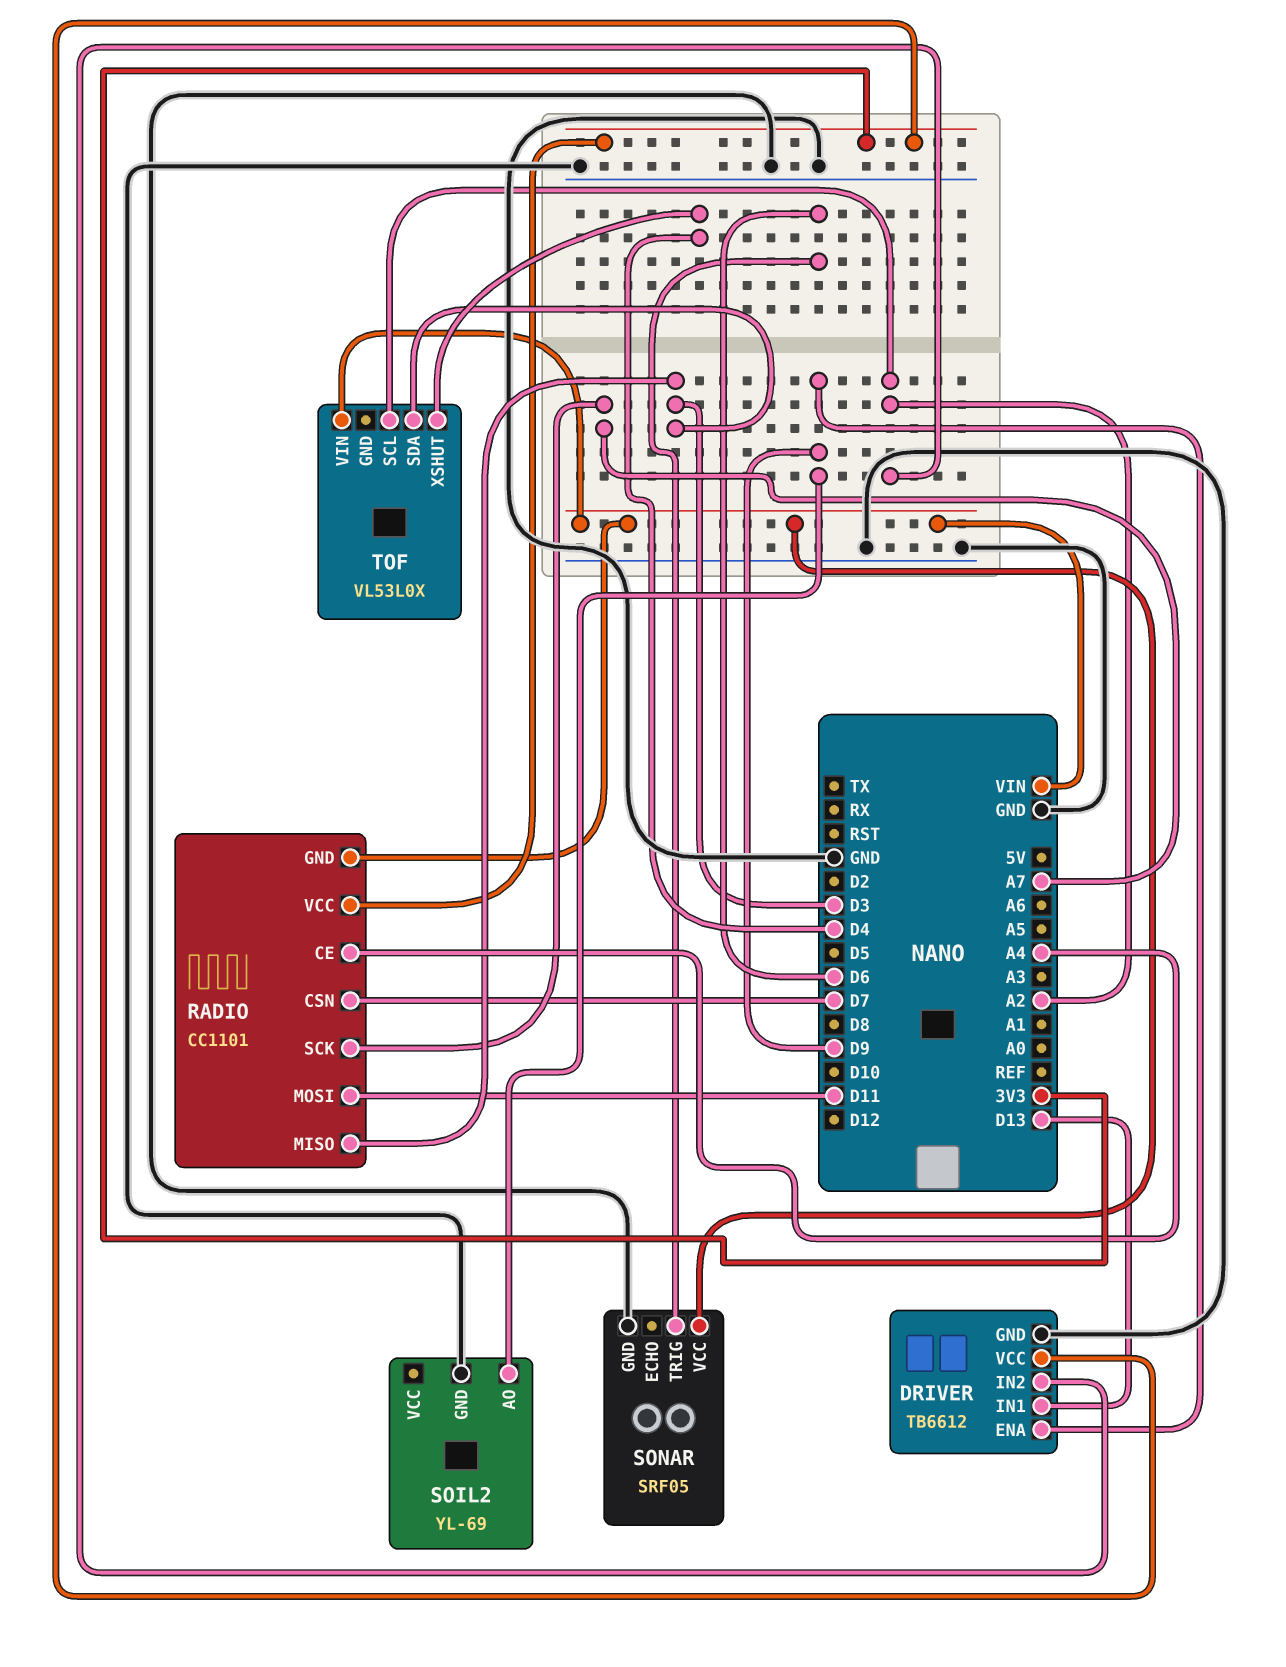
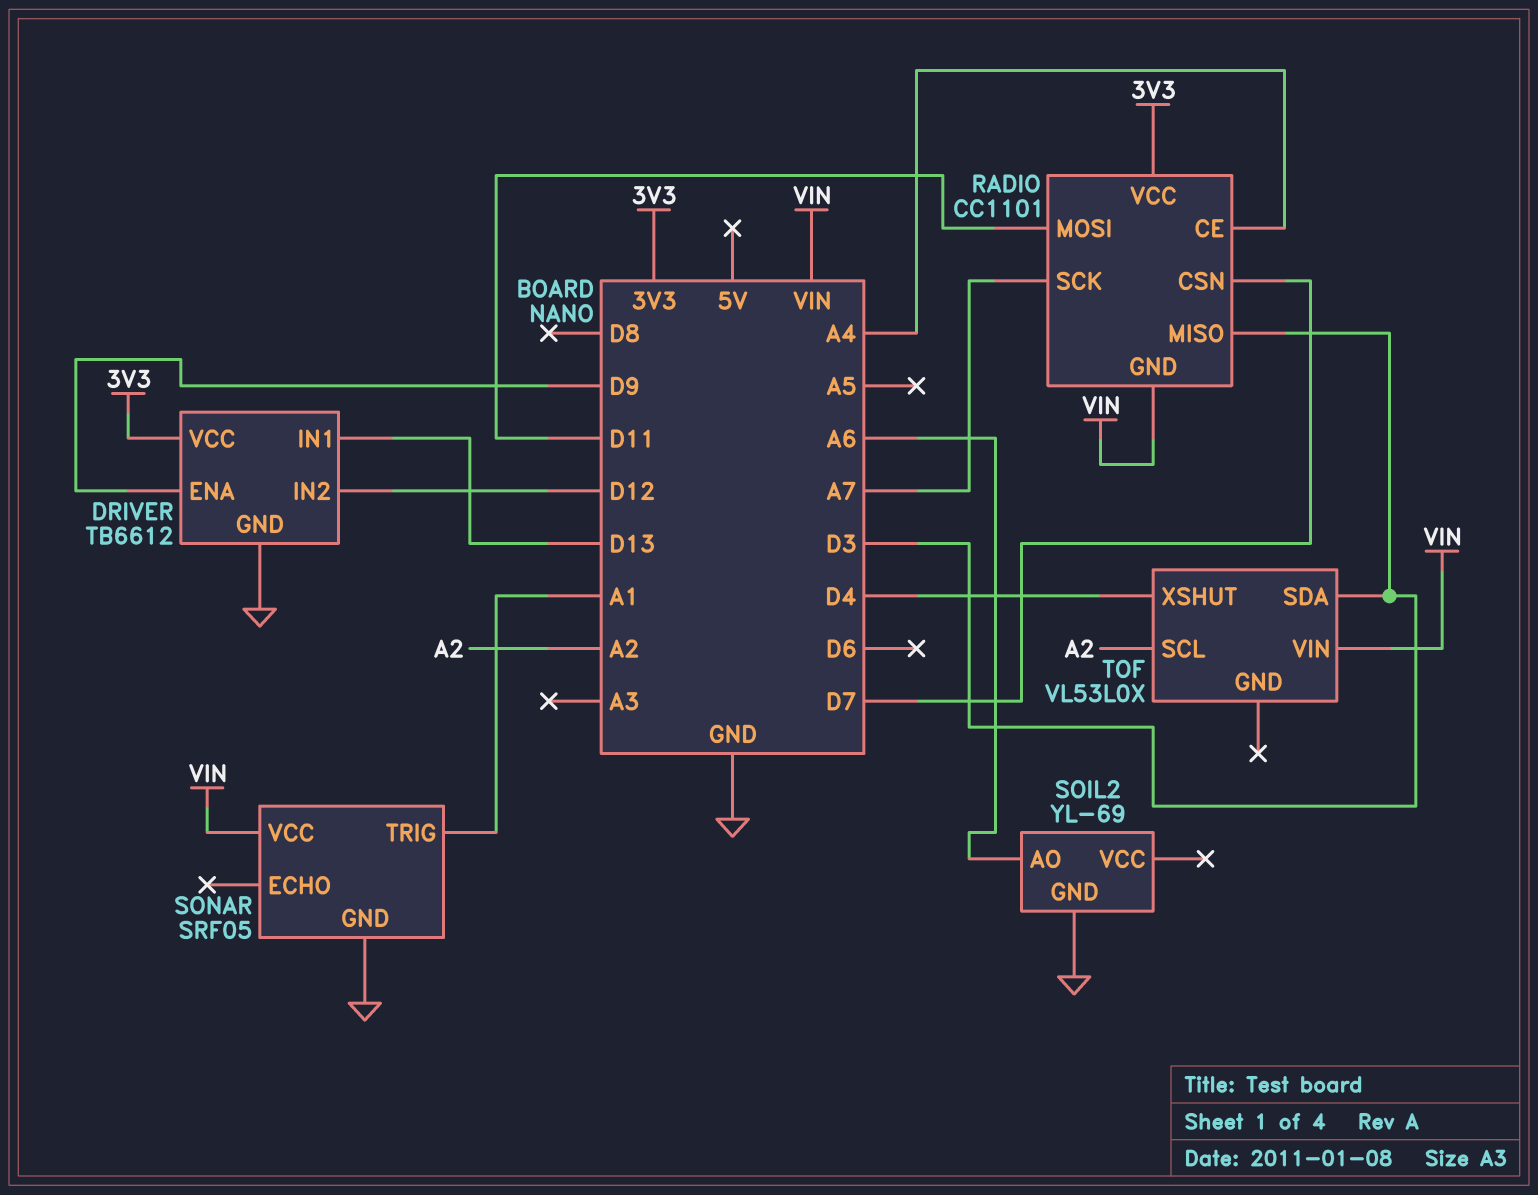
DRIVER pin IN2: A2 -> D12
SOIL2 pin AO: D9 -> A6
SONAR pin TRIG: D6 -> A1

